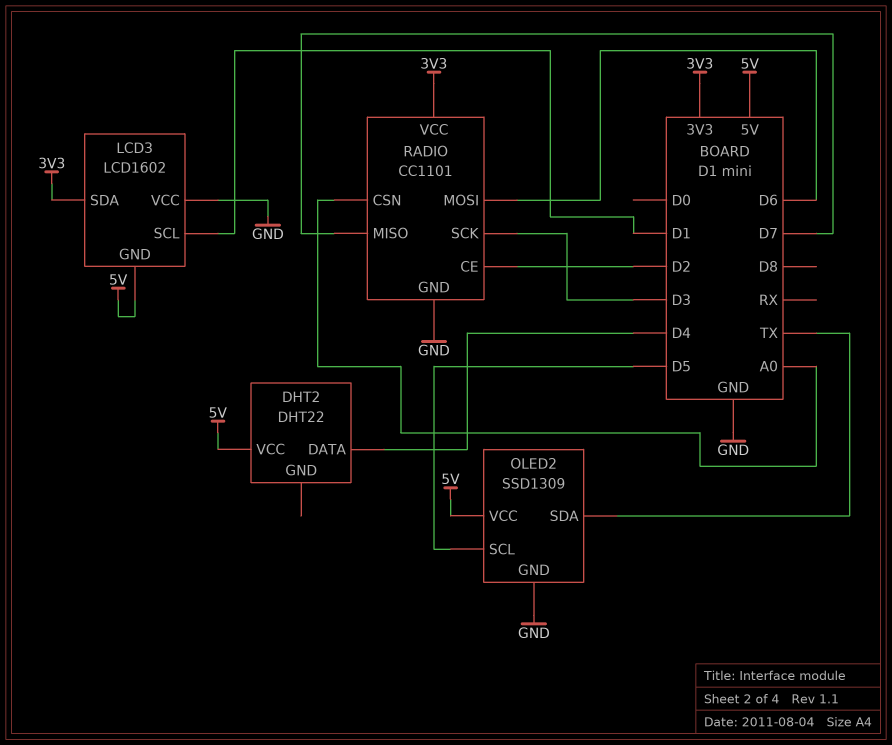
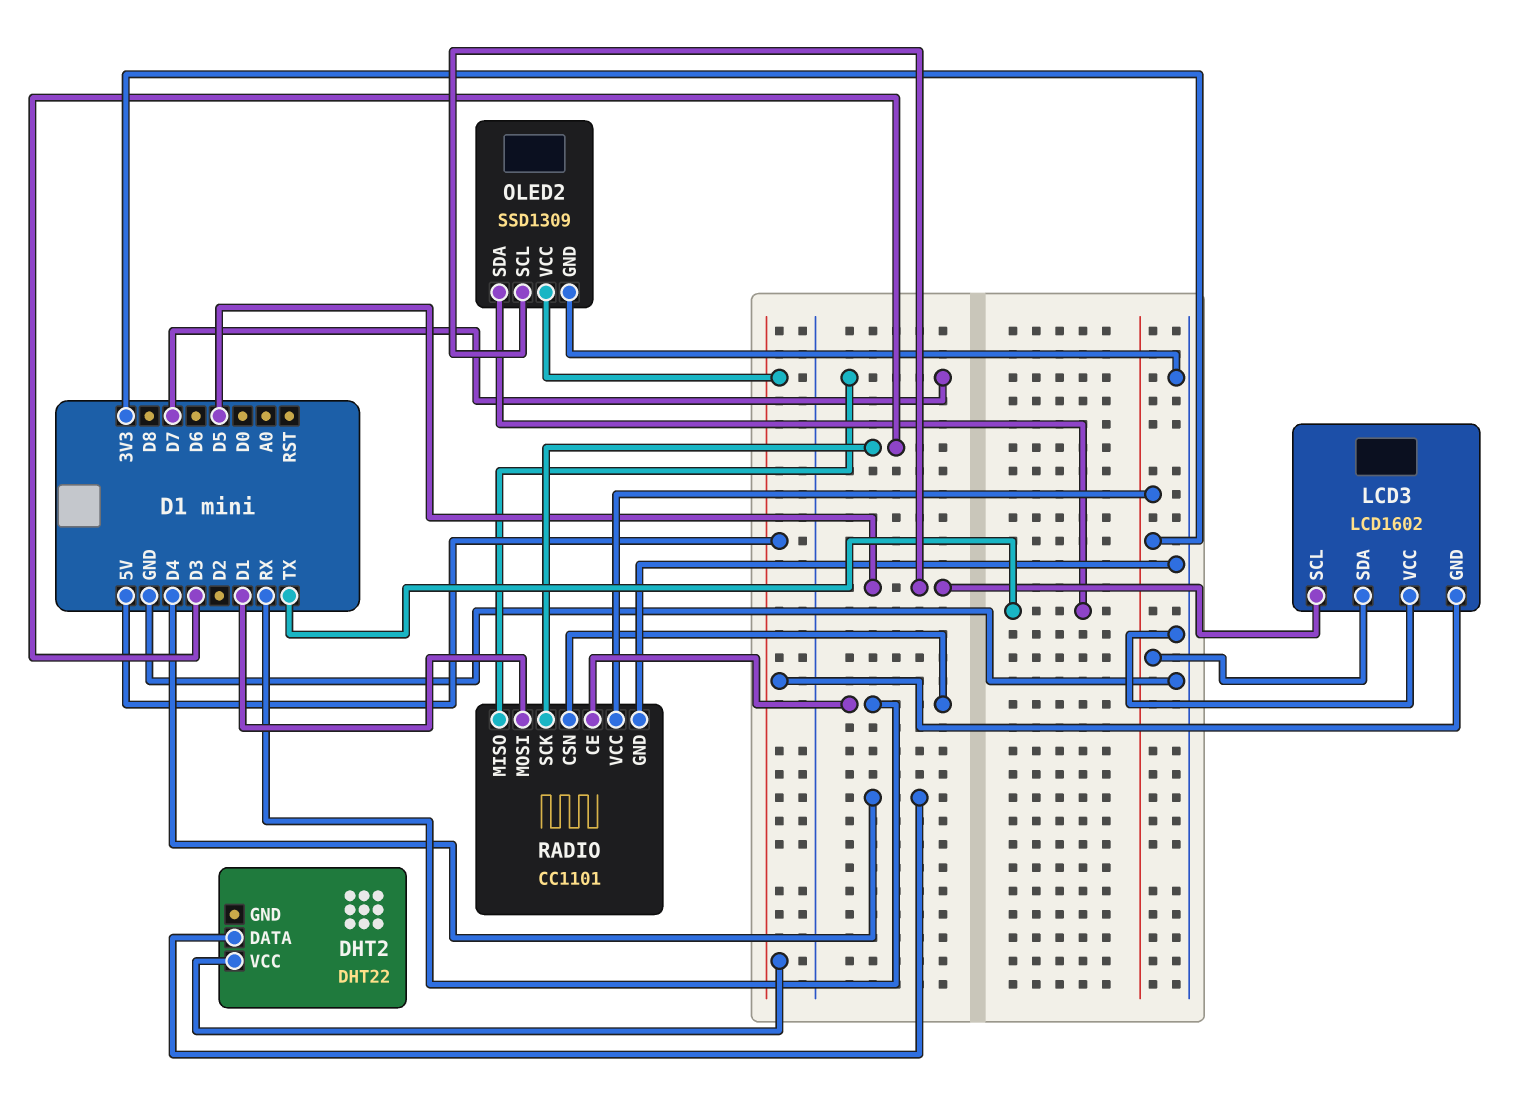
LCD3 pin SCL: D1 -> D5
RADIO pin CE: D2 -> RX
RADIO pin CSN: A0 -> RX
RADIO pin MOSI: D6 -> D1

